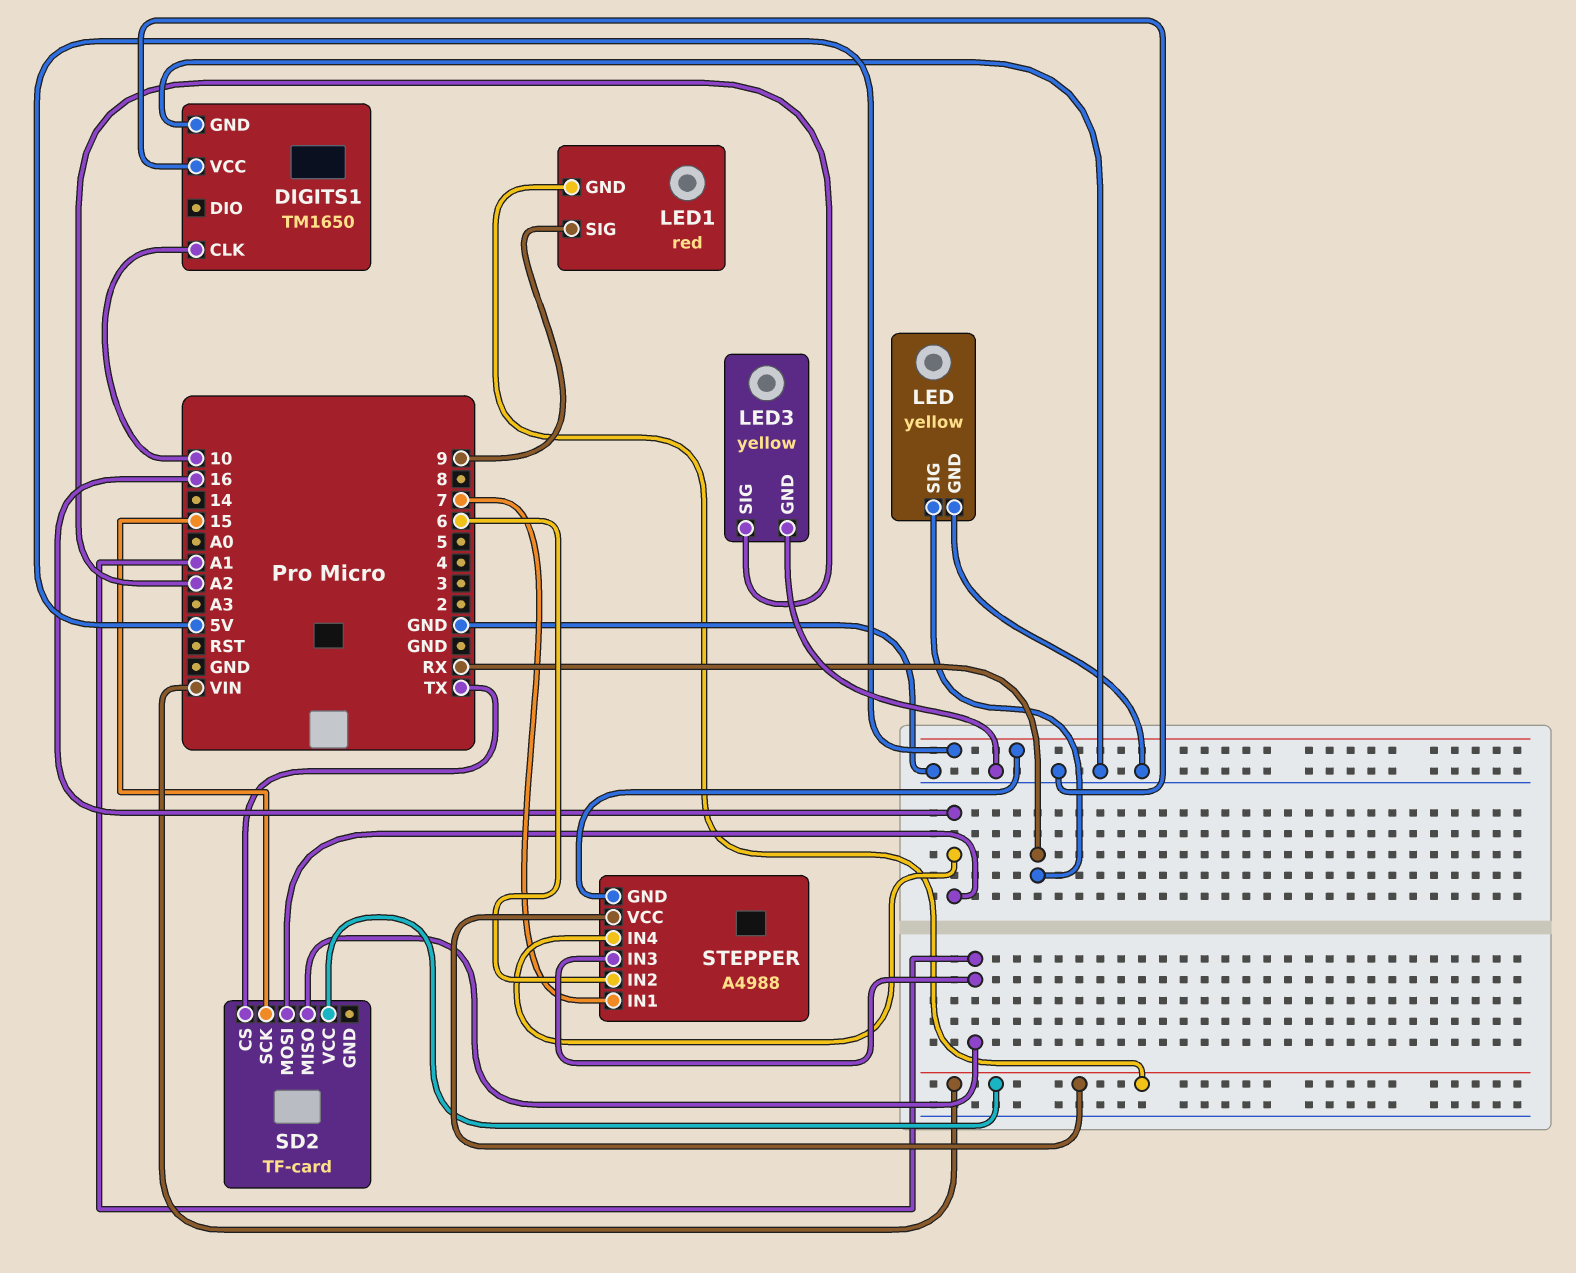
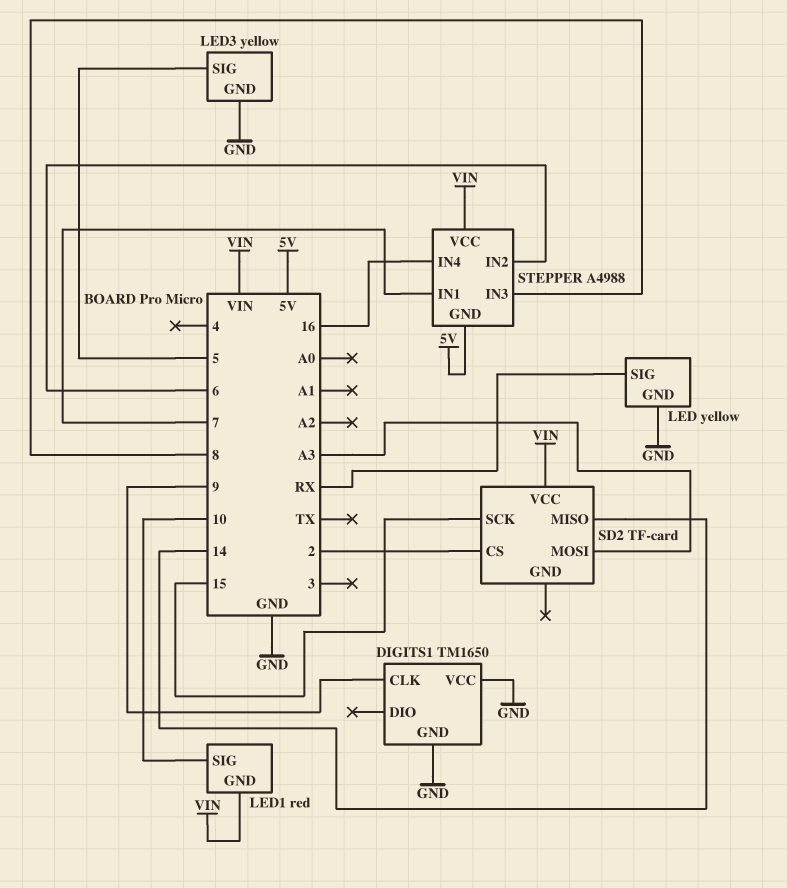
DIGITS1 pin CLK: 10 -> 9
LED1 pin SIG: 9 -> 10
LED3 pin SIG: A2 -> 5
SD2 pin CS: TX -> 2
SD2 pin MISO: A1 -> 14
SD2 pin MOSI: 16 -> A3
STEPPER pin IN3: A1 -> 8

